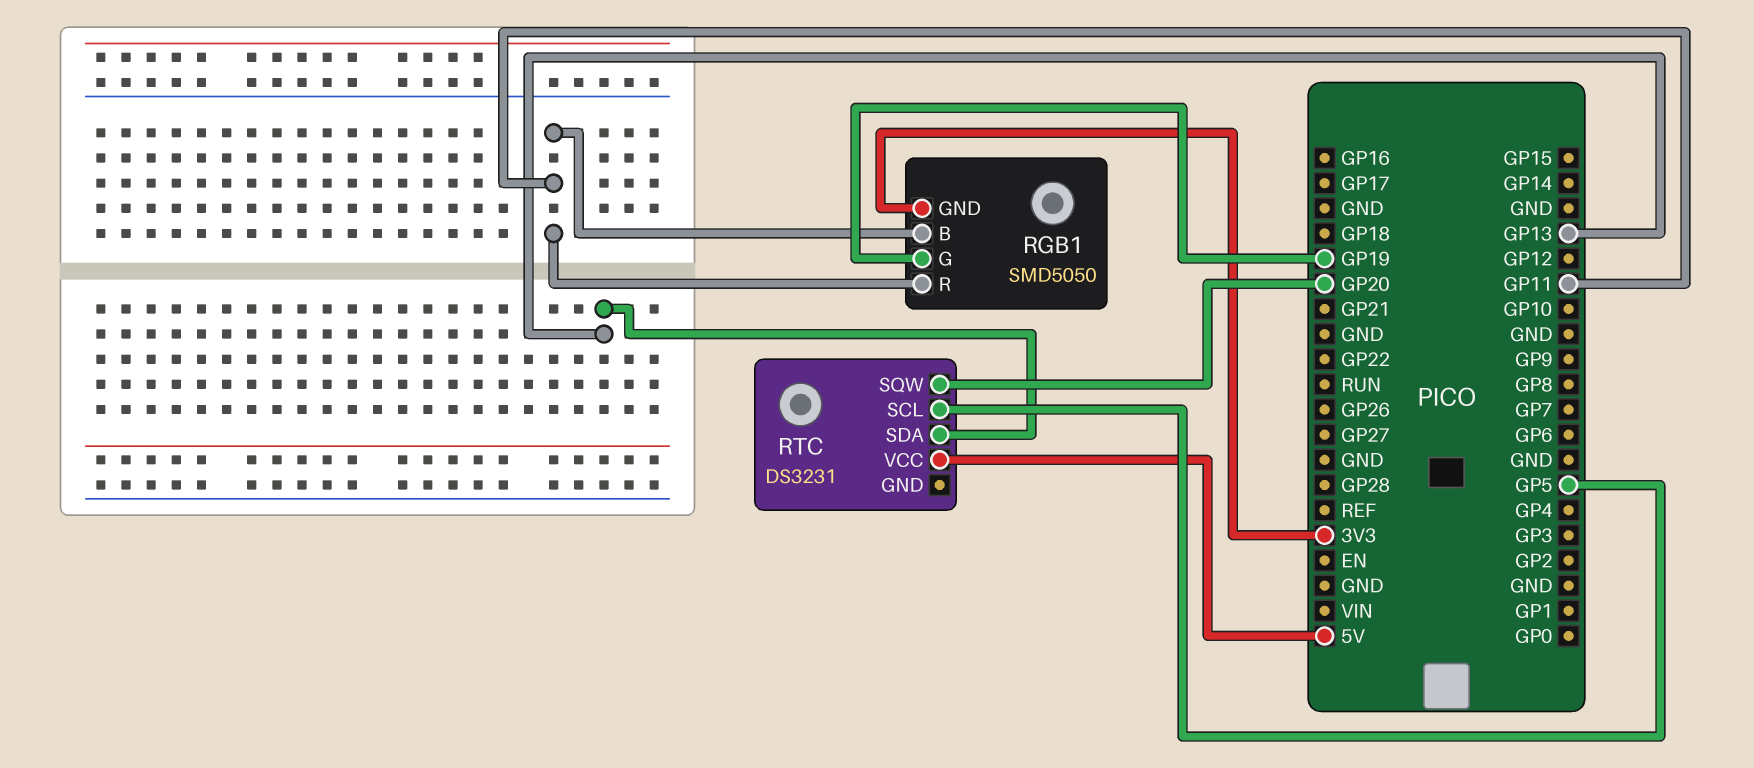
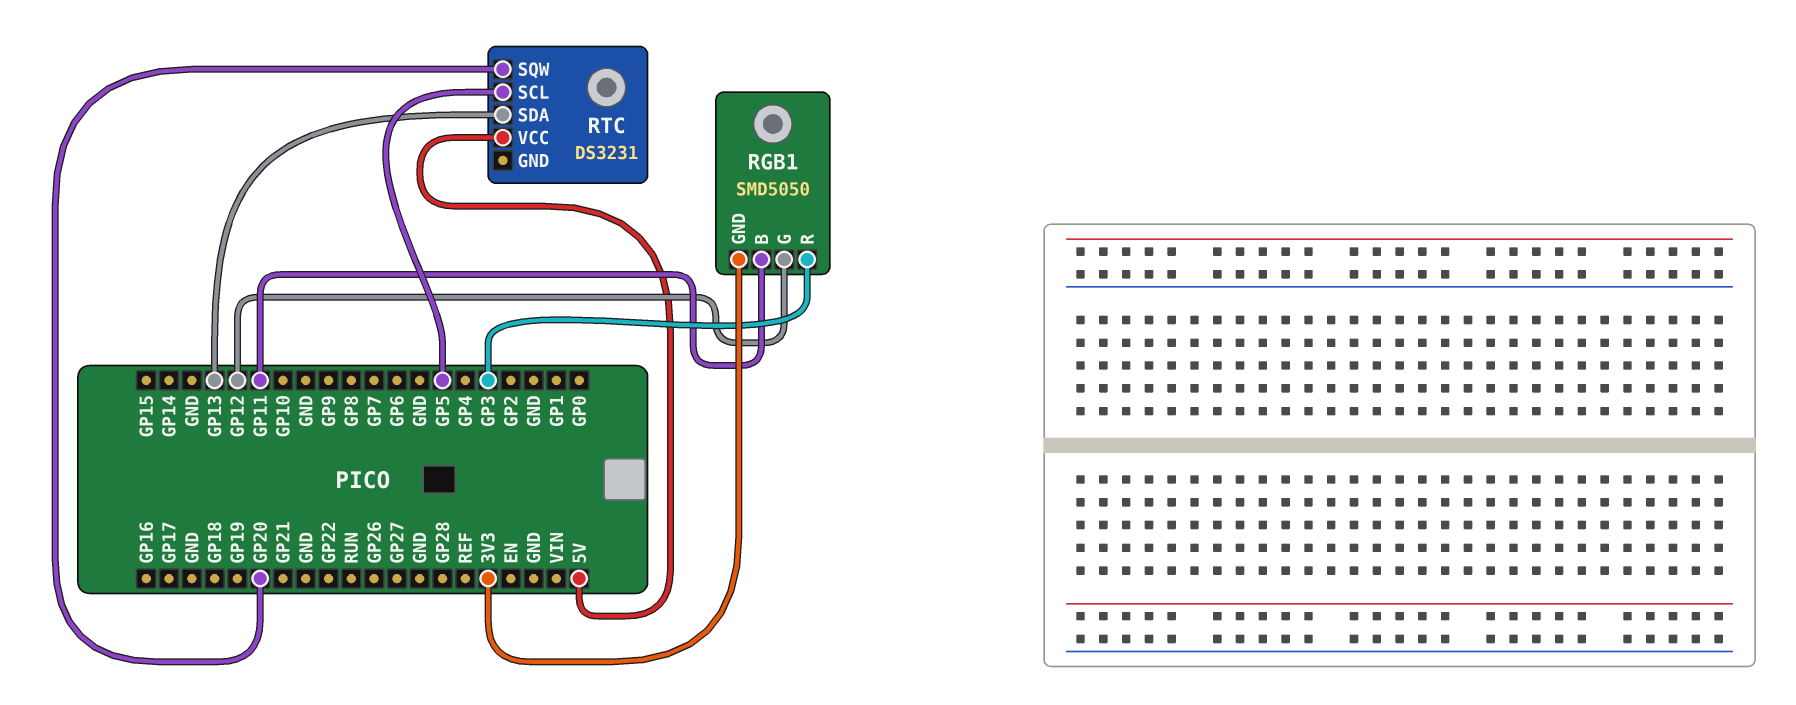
RGB1 pin G: GP19 -> GP12
RGB1 pin R: GP11 -> GP3

